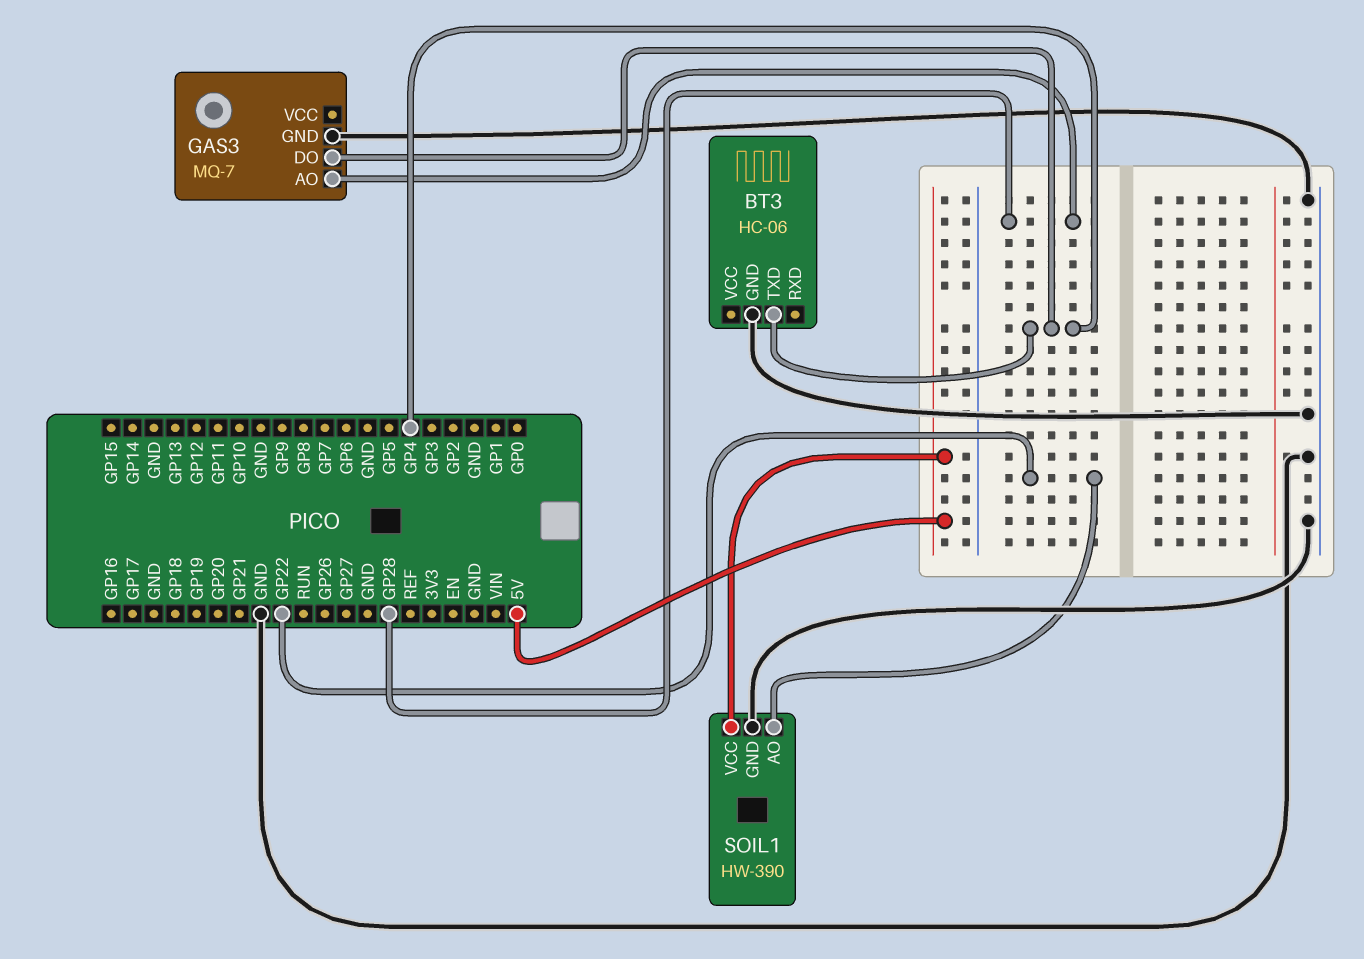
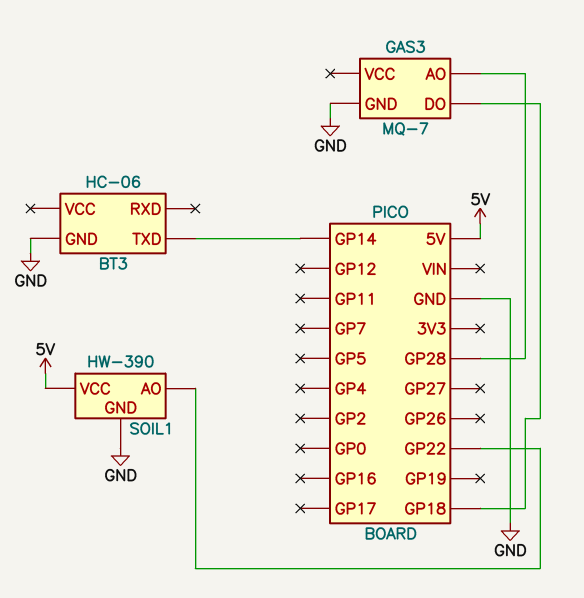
BT3 pin TXD: GP4 -> GP14
GAS3 pin DO: GP4 -> GP18

